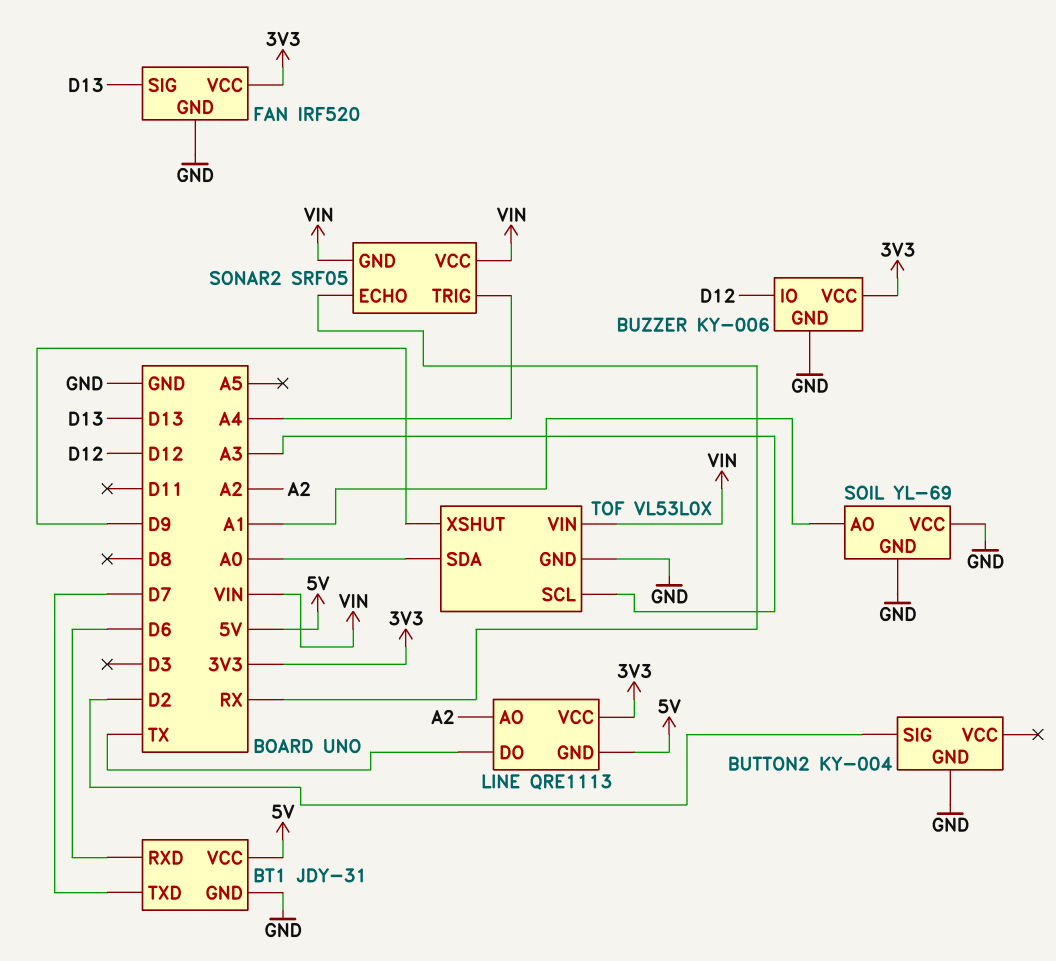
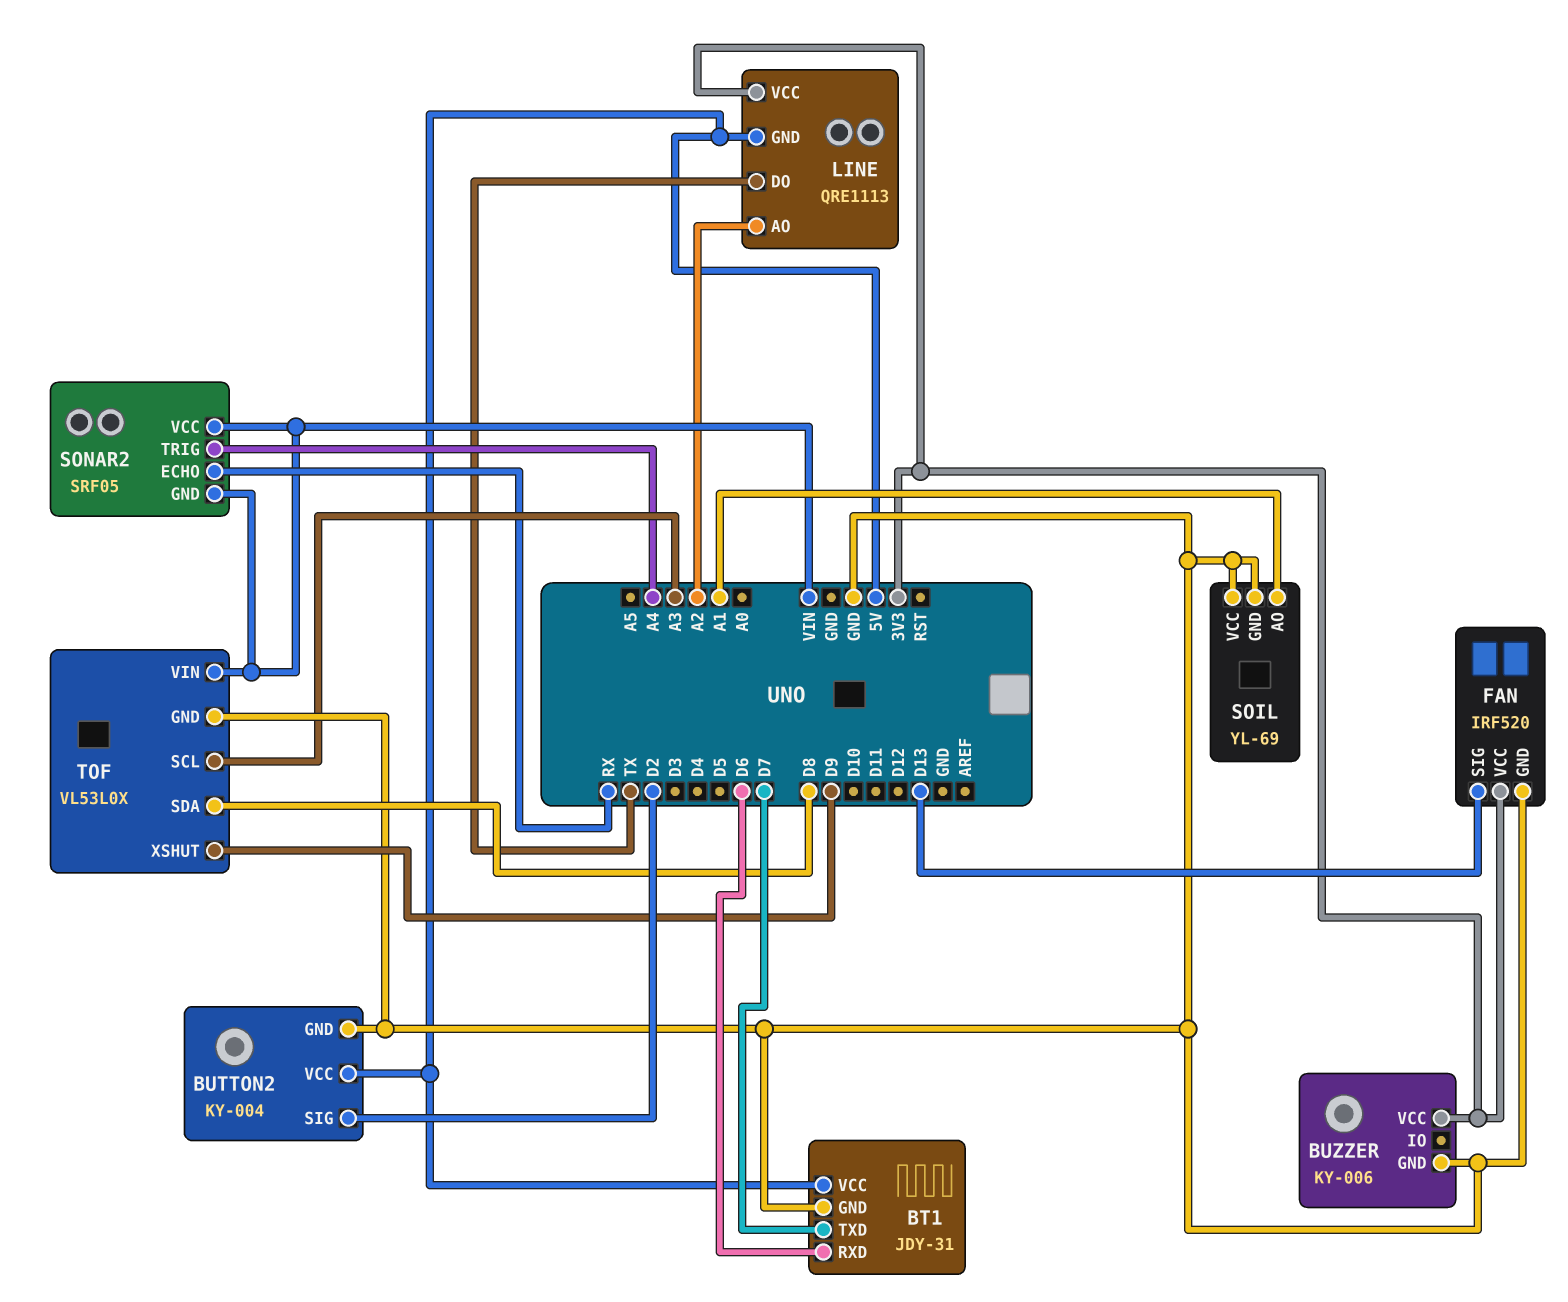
BUTTON2 pin VCC: none -> 5V
BUZZER pin IO: D12 -> none
TOF pin SDA: A0 -> D8

